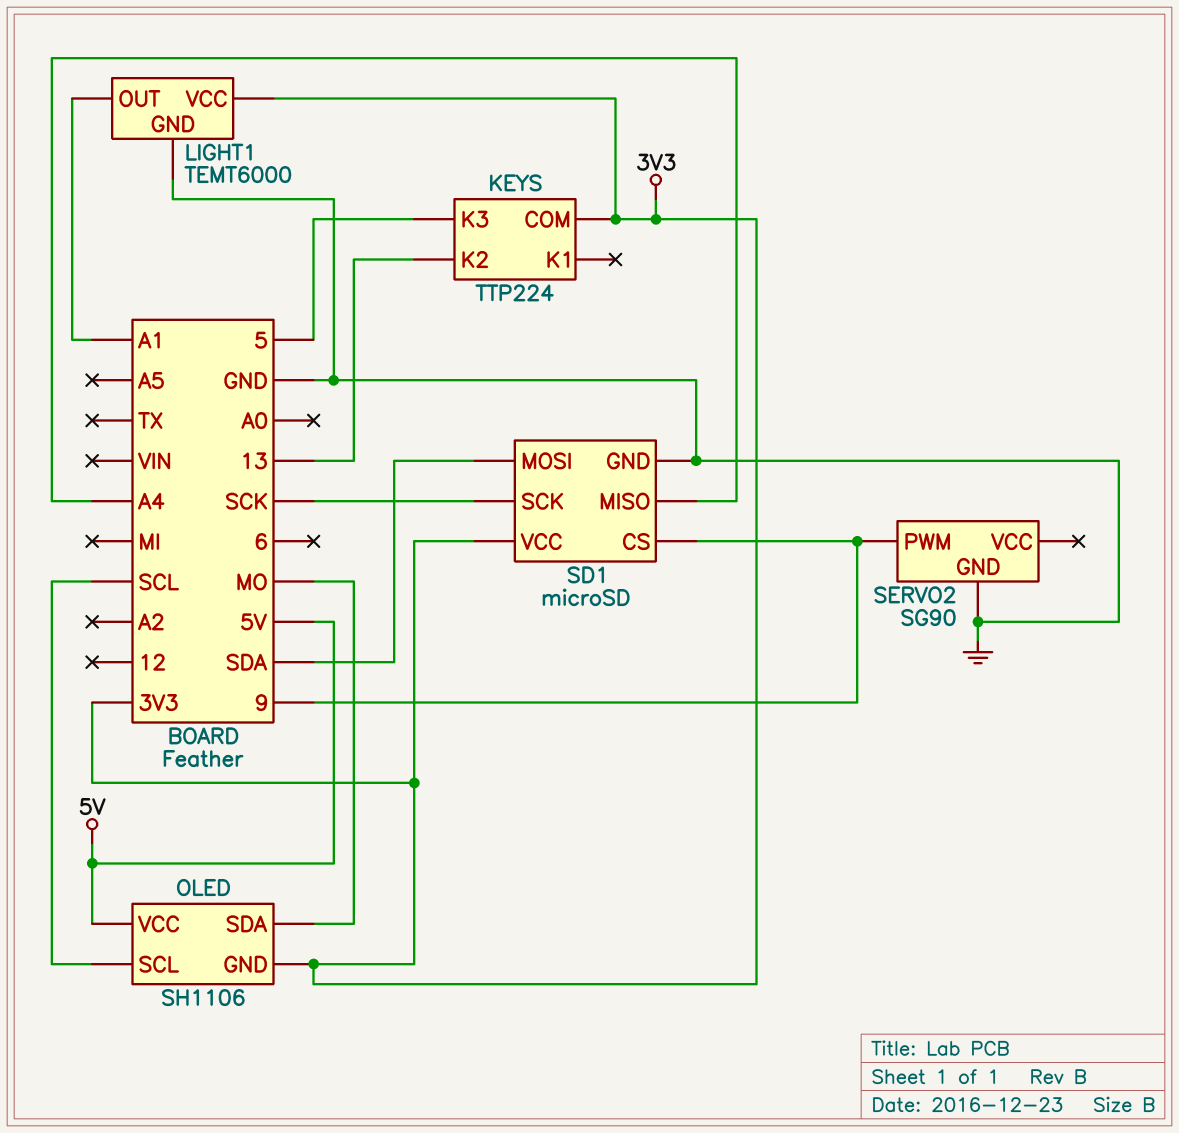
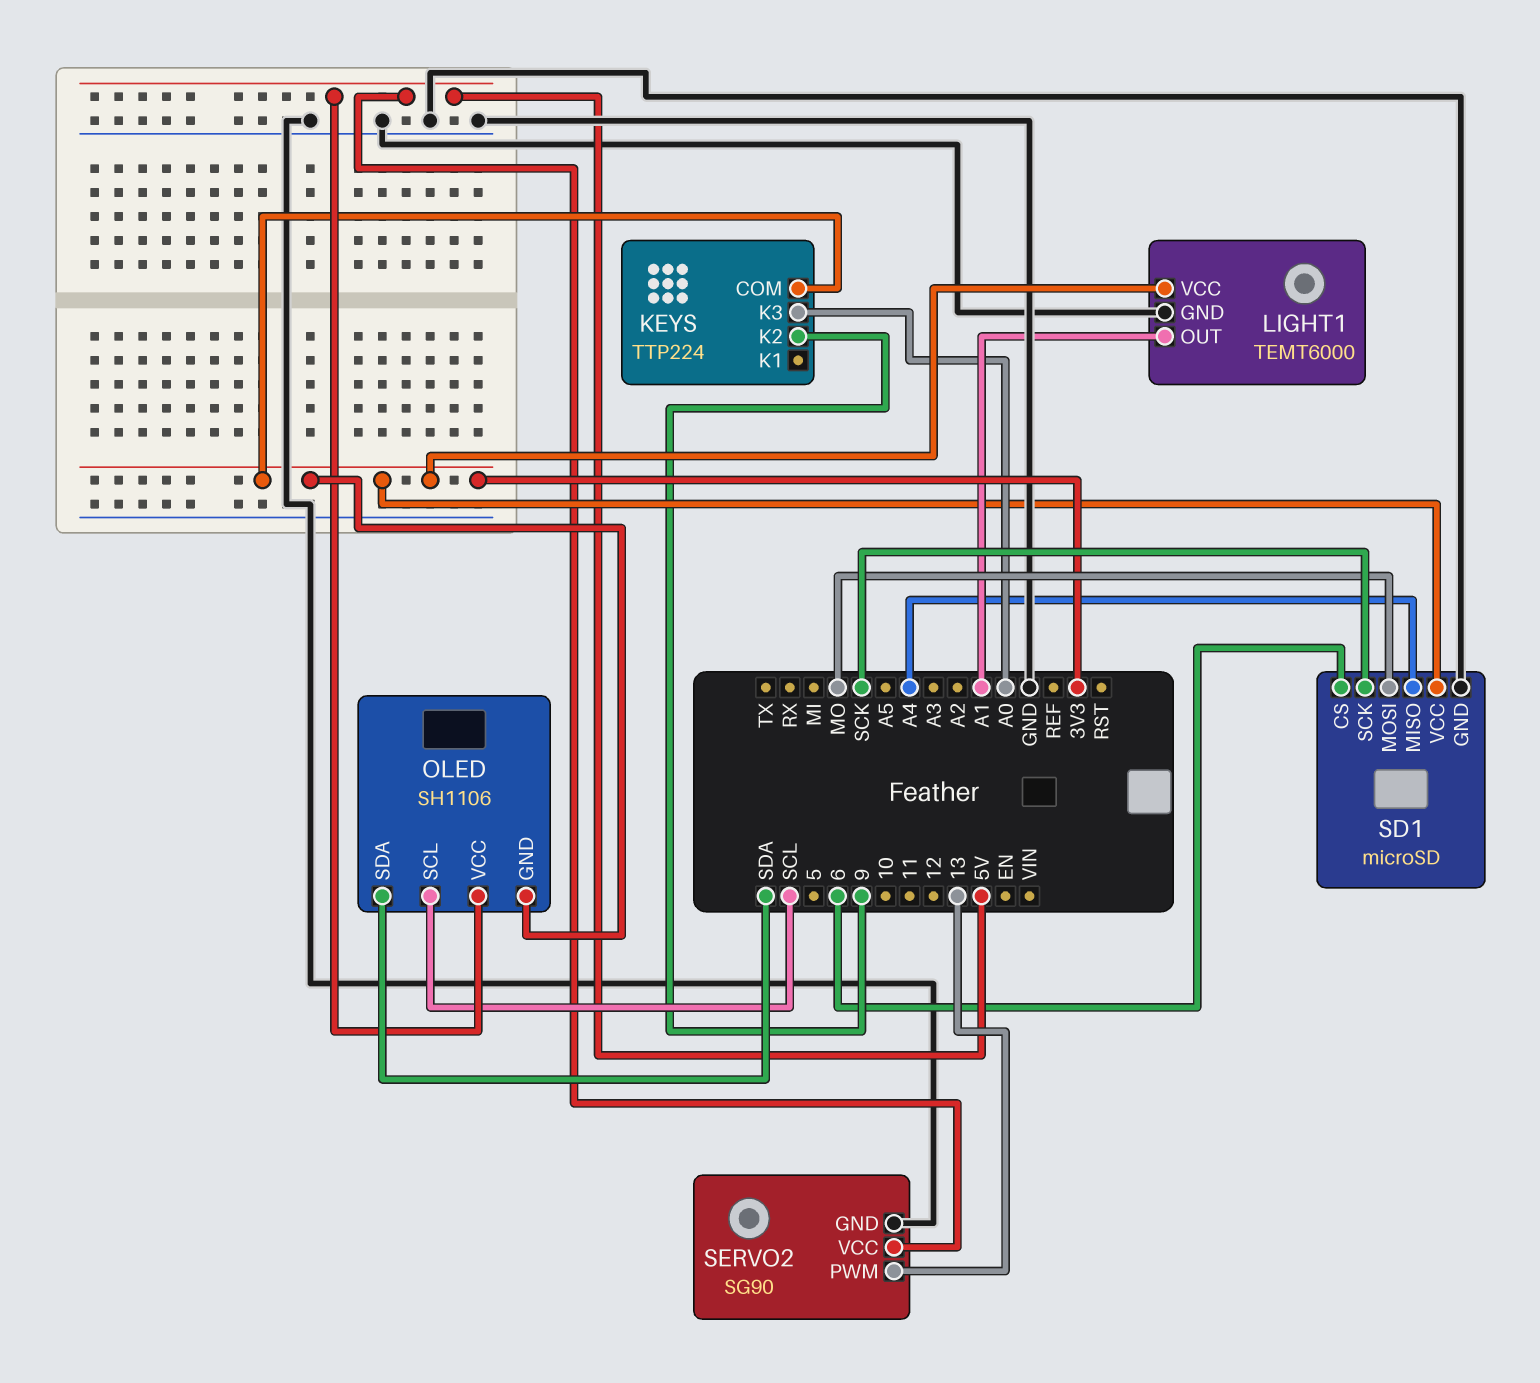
KEYS pin K2: 13 -> 9
KEYS pin K3: 5 -> A0
OLED pin SDA: MO -> SDA
SD1 pin CS: 9 -> 6
SD1 pin MOSI: SDA -> MO
SERVO2 pin PWM: 9 -> 13
SERVO2 pin VCC: none -> 5V

